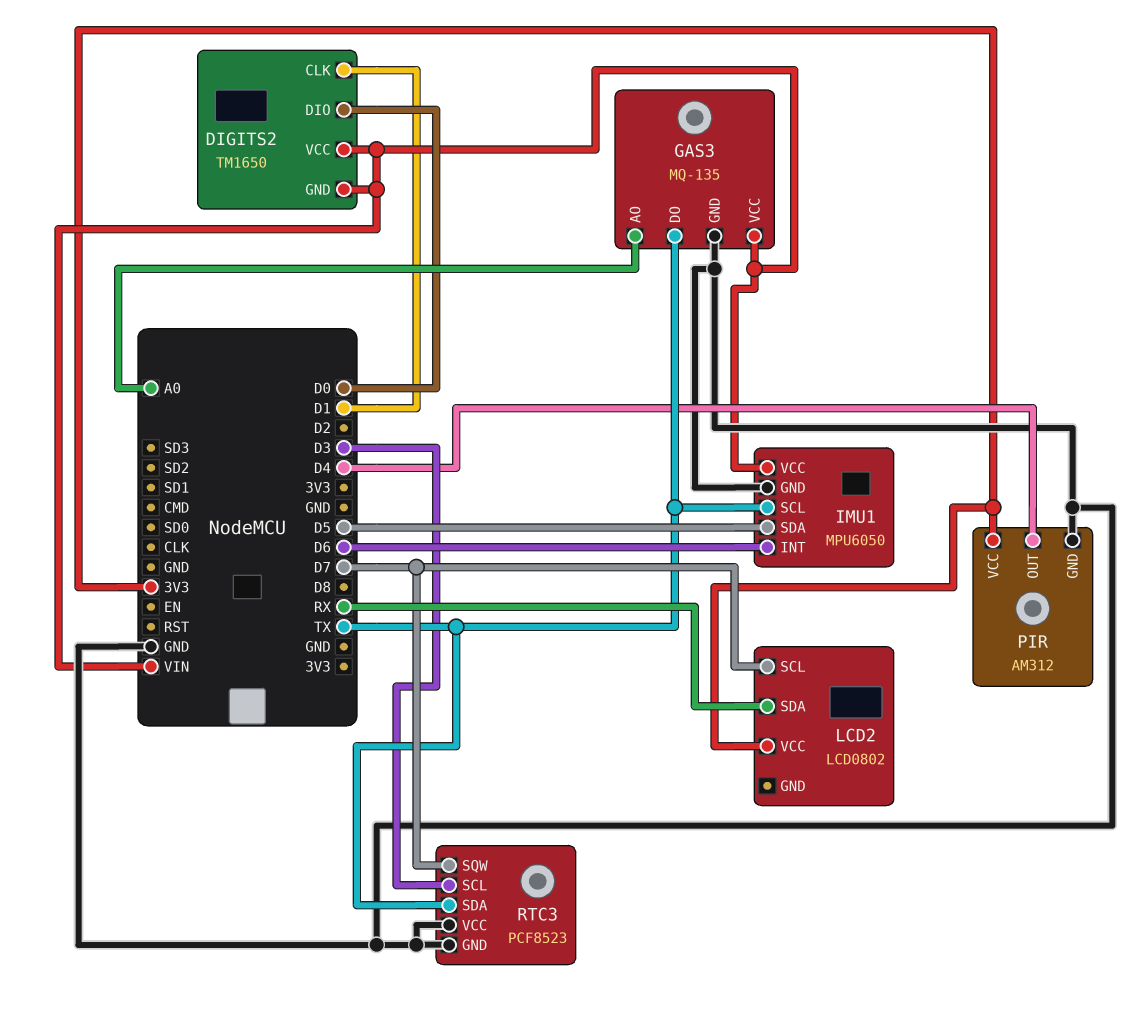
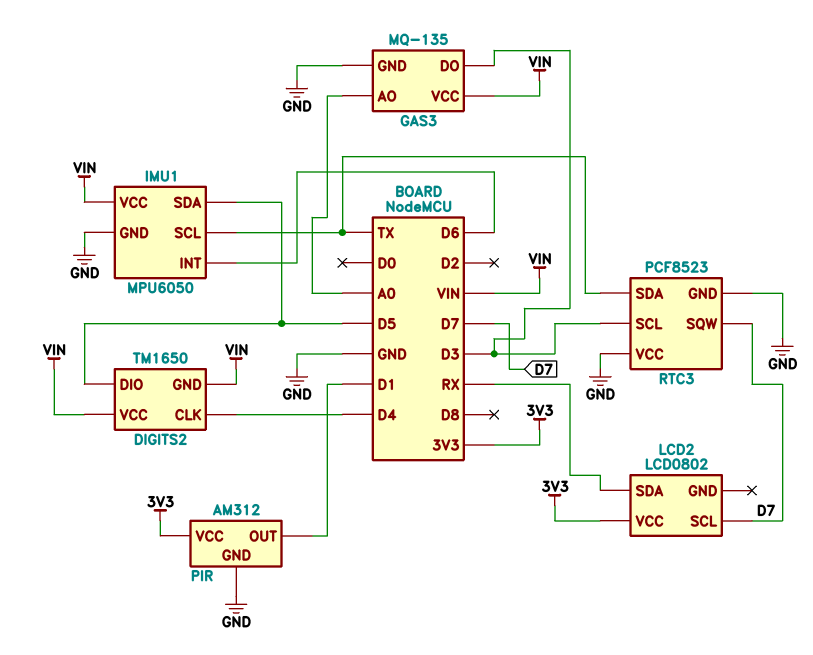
DIGITS2 pin CLK: D1 -> D4
DIGITS2 pin DIO: D0 -> D5
GAS3 pin DO: TX -> D3
PIR pin OUT: D4 -> D1

